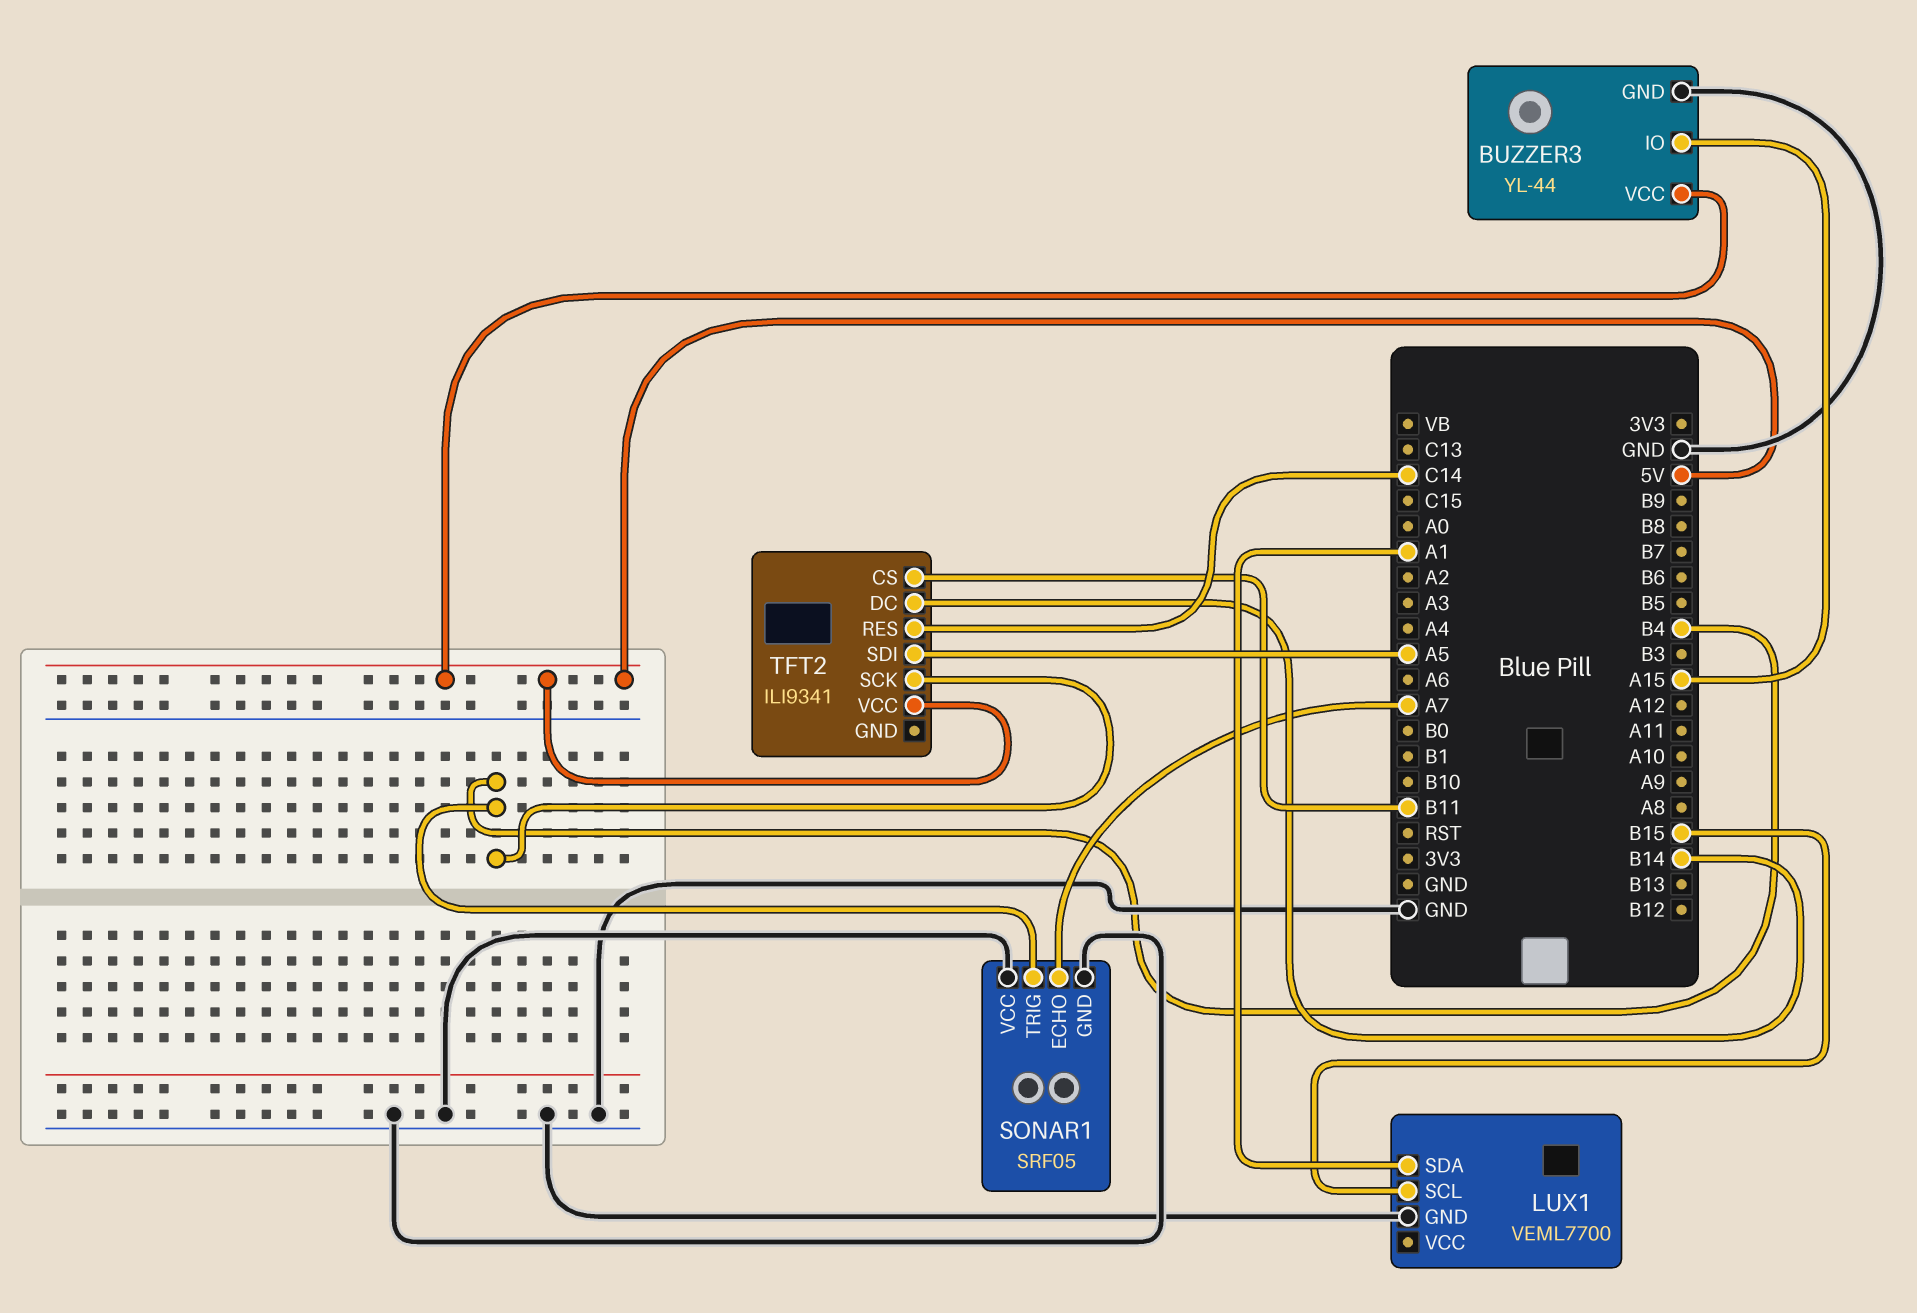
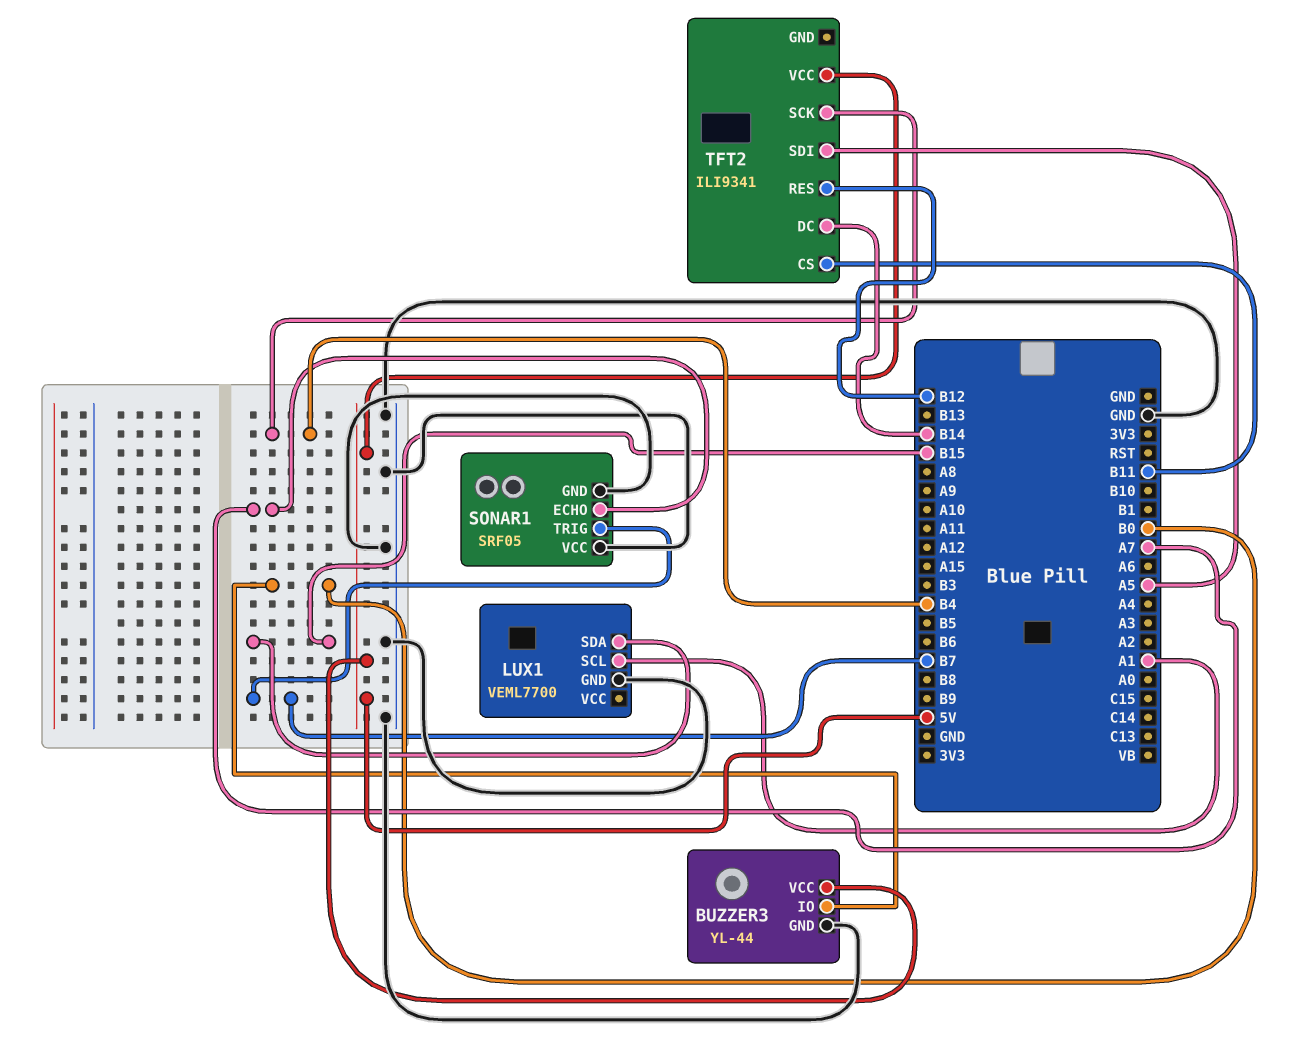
BUZZER3 pin IO: A15 -> B0
LUX1 pin SCL: B15 -> A1
LUX1 pin SDA: A1 -> B15
SONAR1 pin TRIG: B4 -> B7
TFT2 pin RES: C14 -> B12

